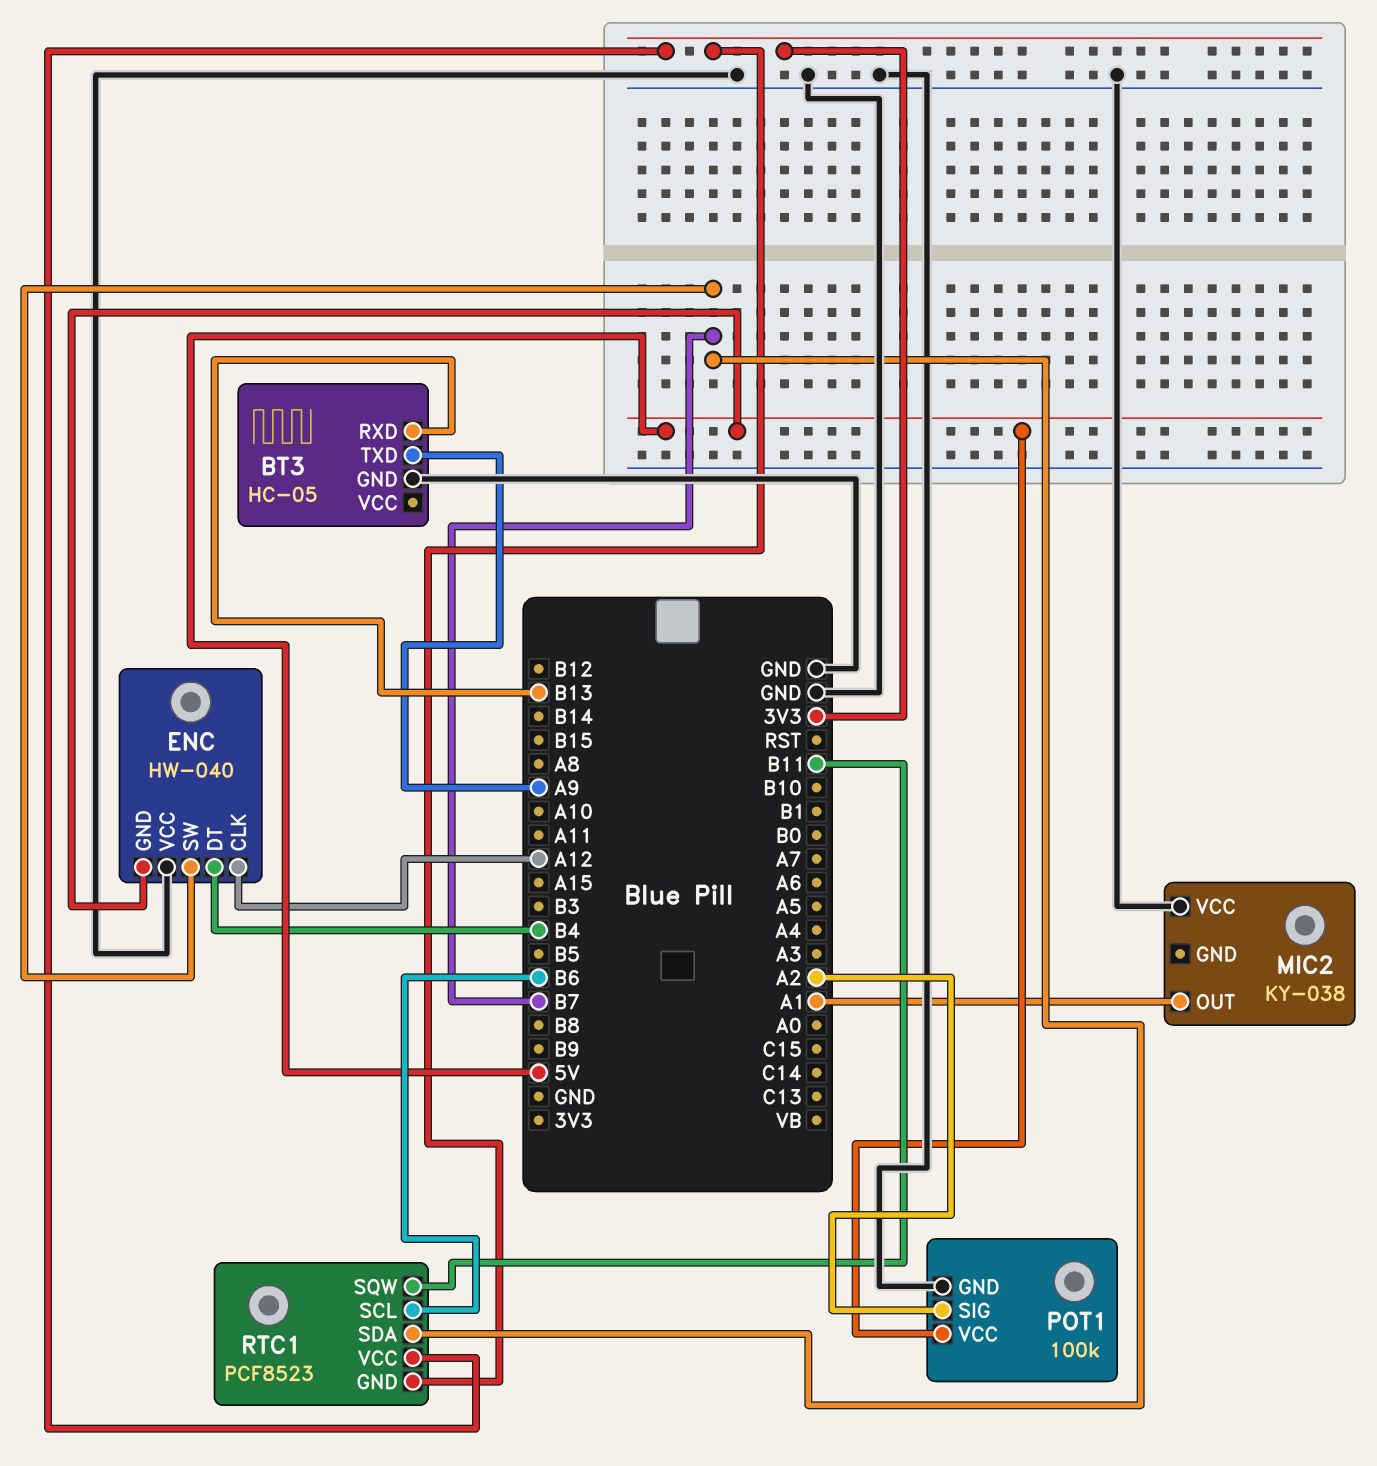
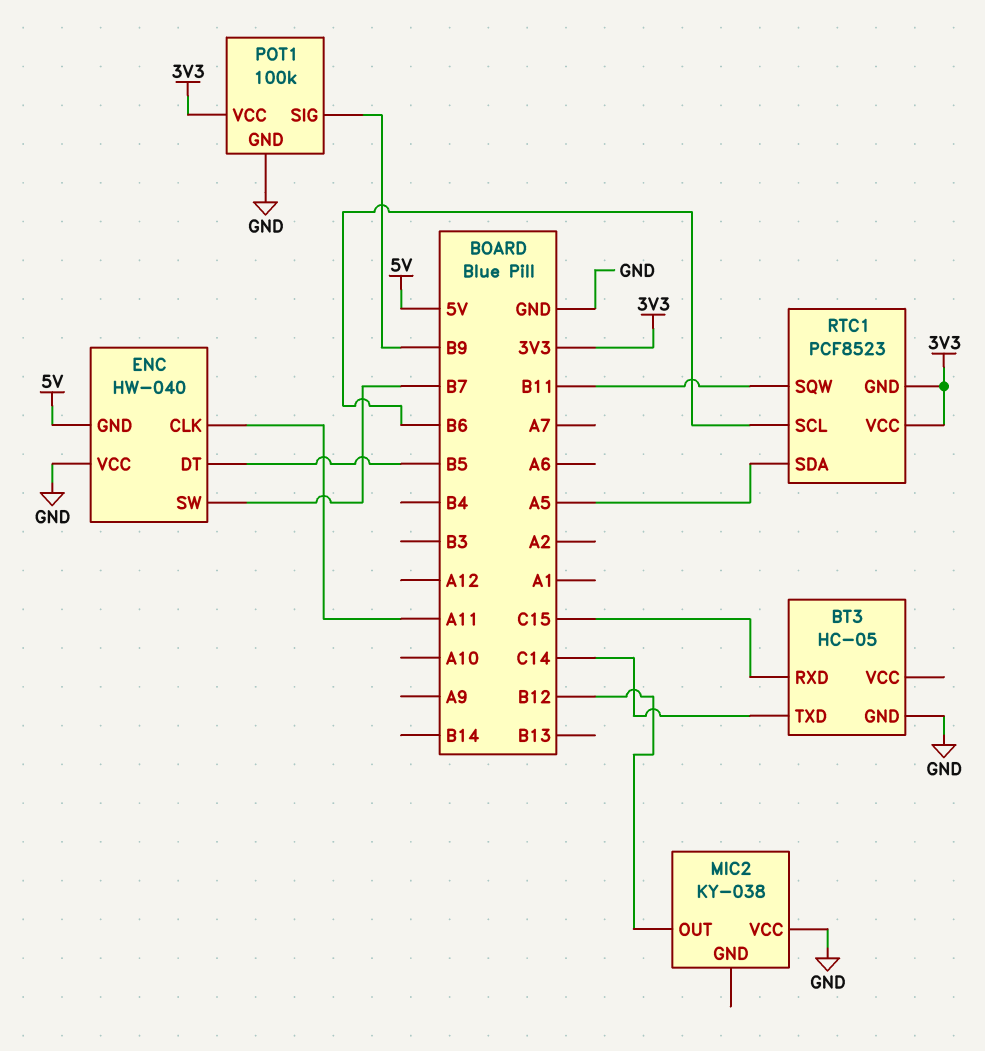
BT3 pin RXD: B13 -> C15
BT3 pin TXD: A9 -> C14
ENC pin CLK: A12 -> A11
ENC pin DT: B4 -> B5
MIC2 pin OUT: A1 -> B12
POT1 pin SIG: A2 -> B9
POT1 pin VCC: 5V -> 3V3
RTC1 pin SDA: B7 -> A5

